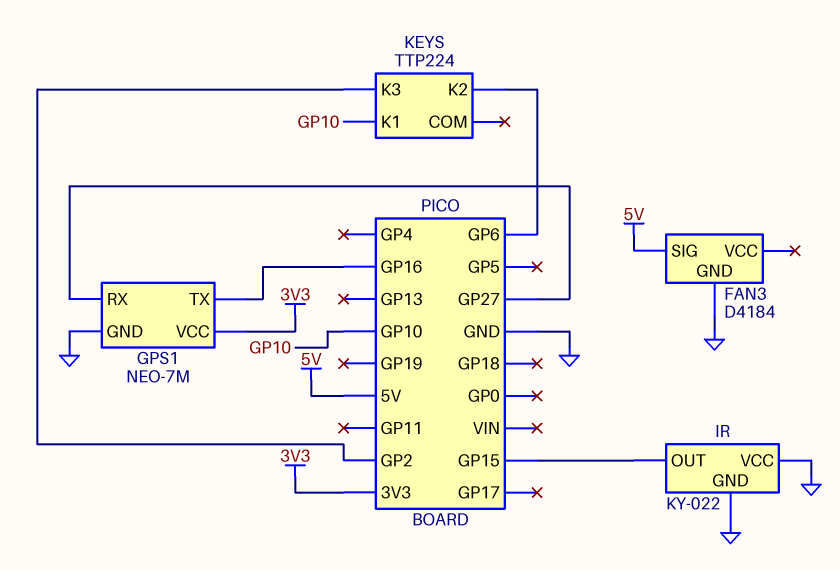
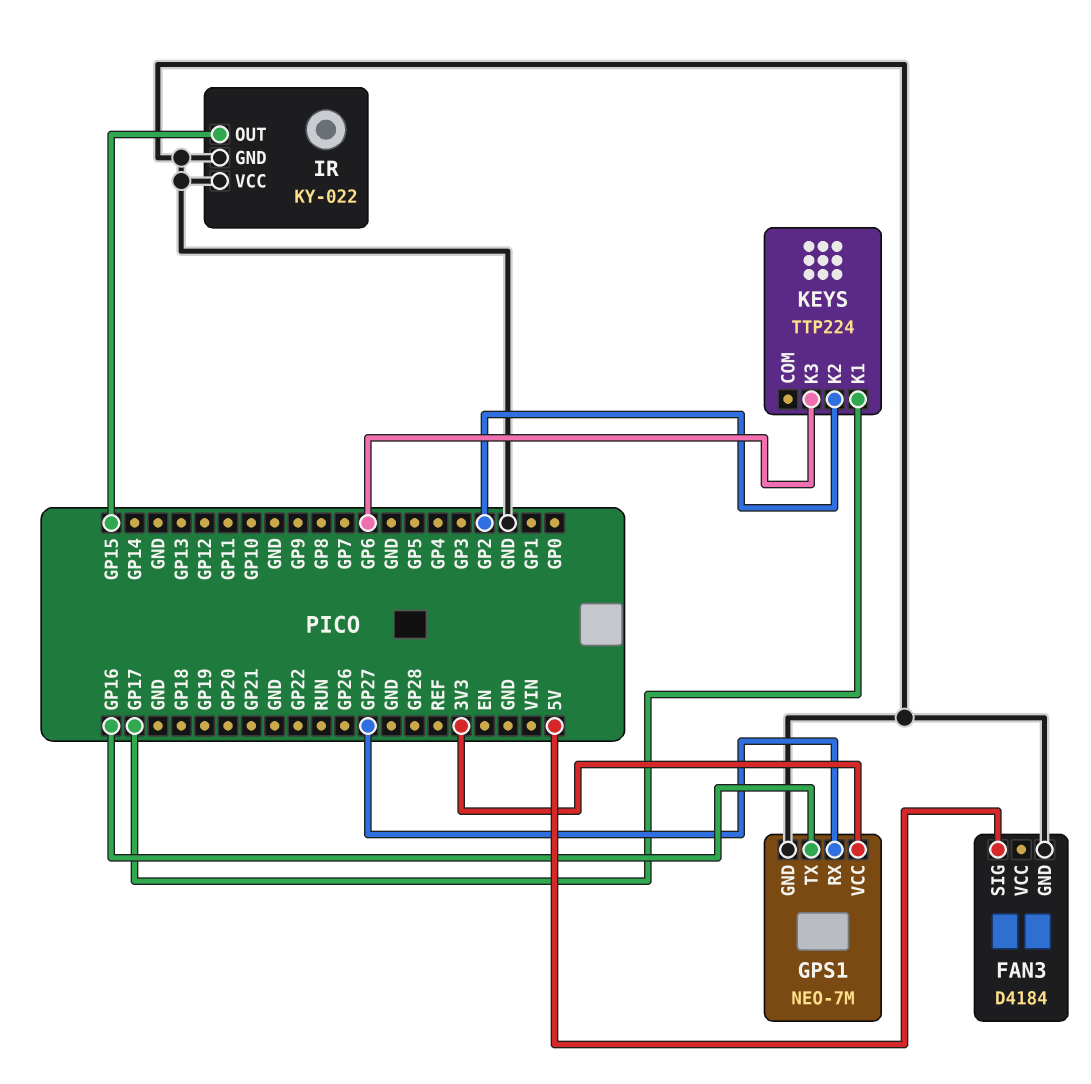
KEYS pin K1: GP10 -> GP17
KEYS pin K2: GP6 -> GP2
KEYS pin K3: GP2 -> GP6

